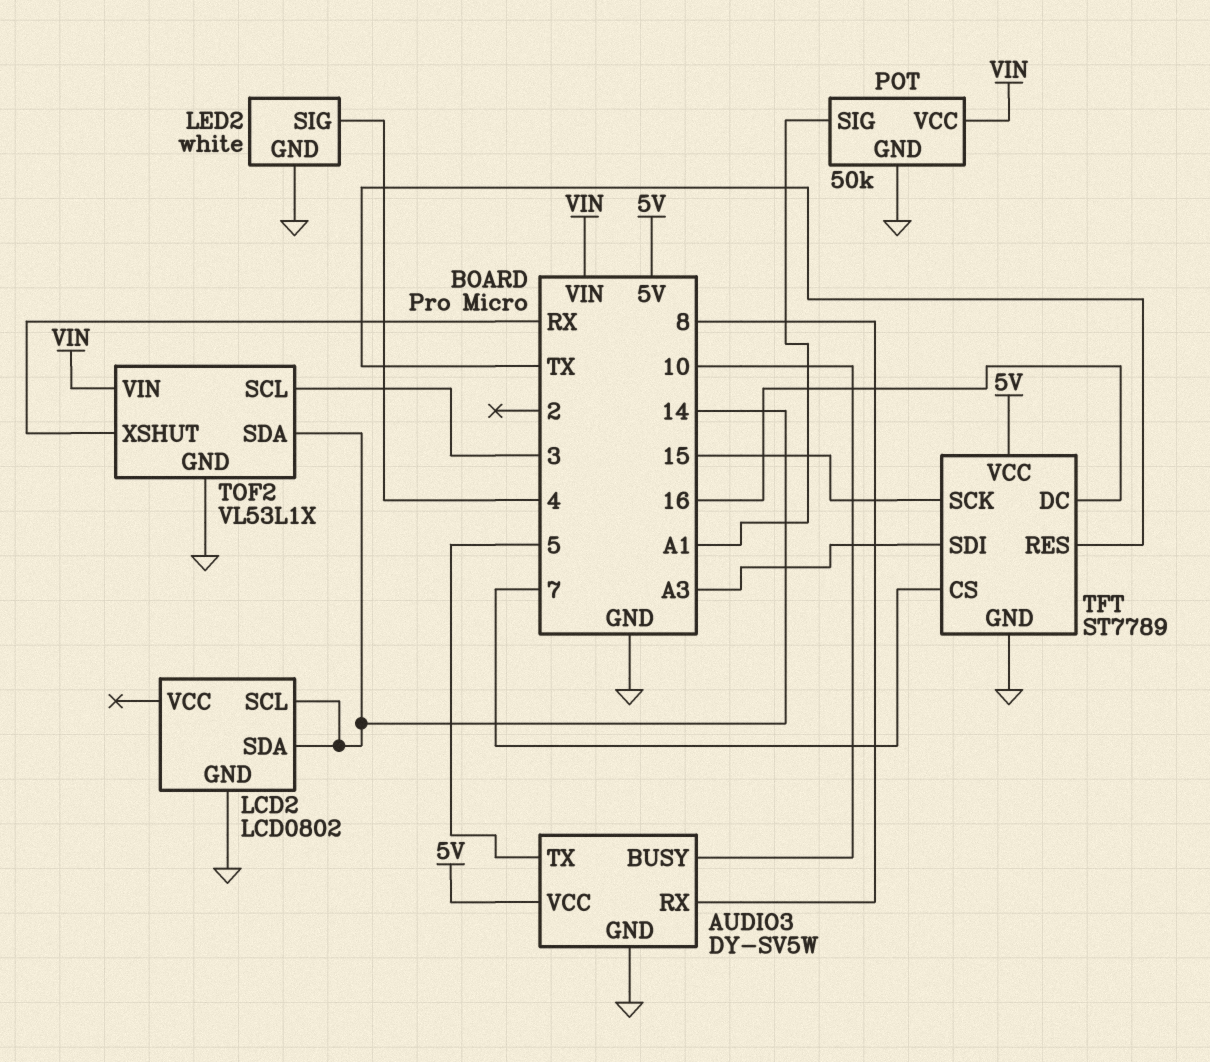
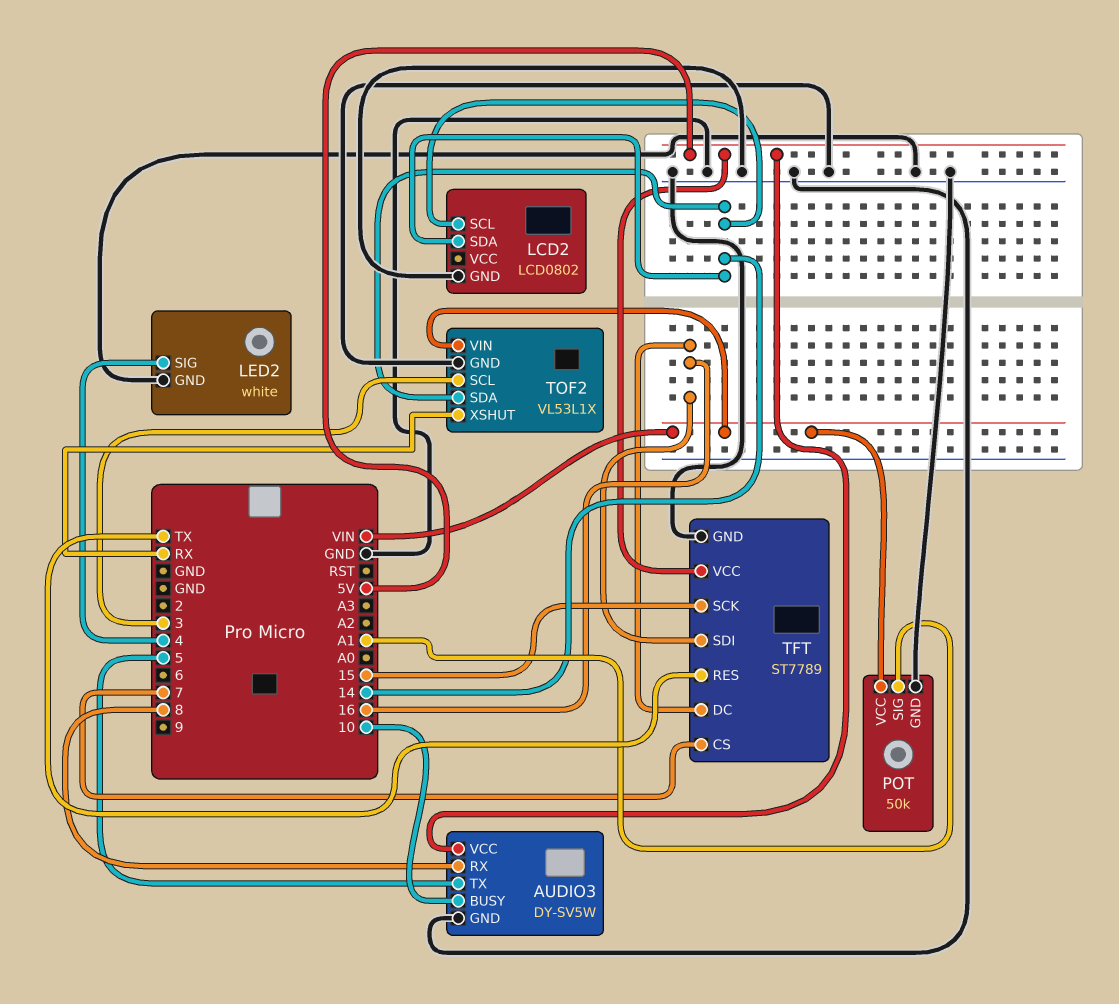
TFT pin SDI: A3 -> 16

